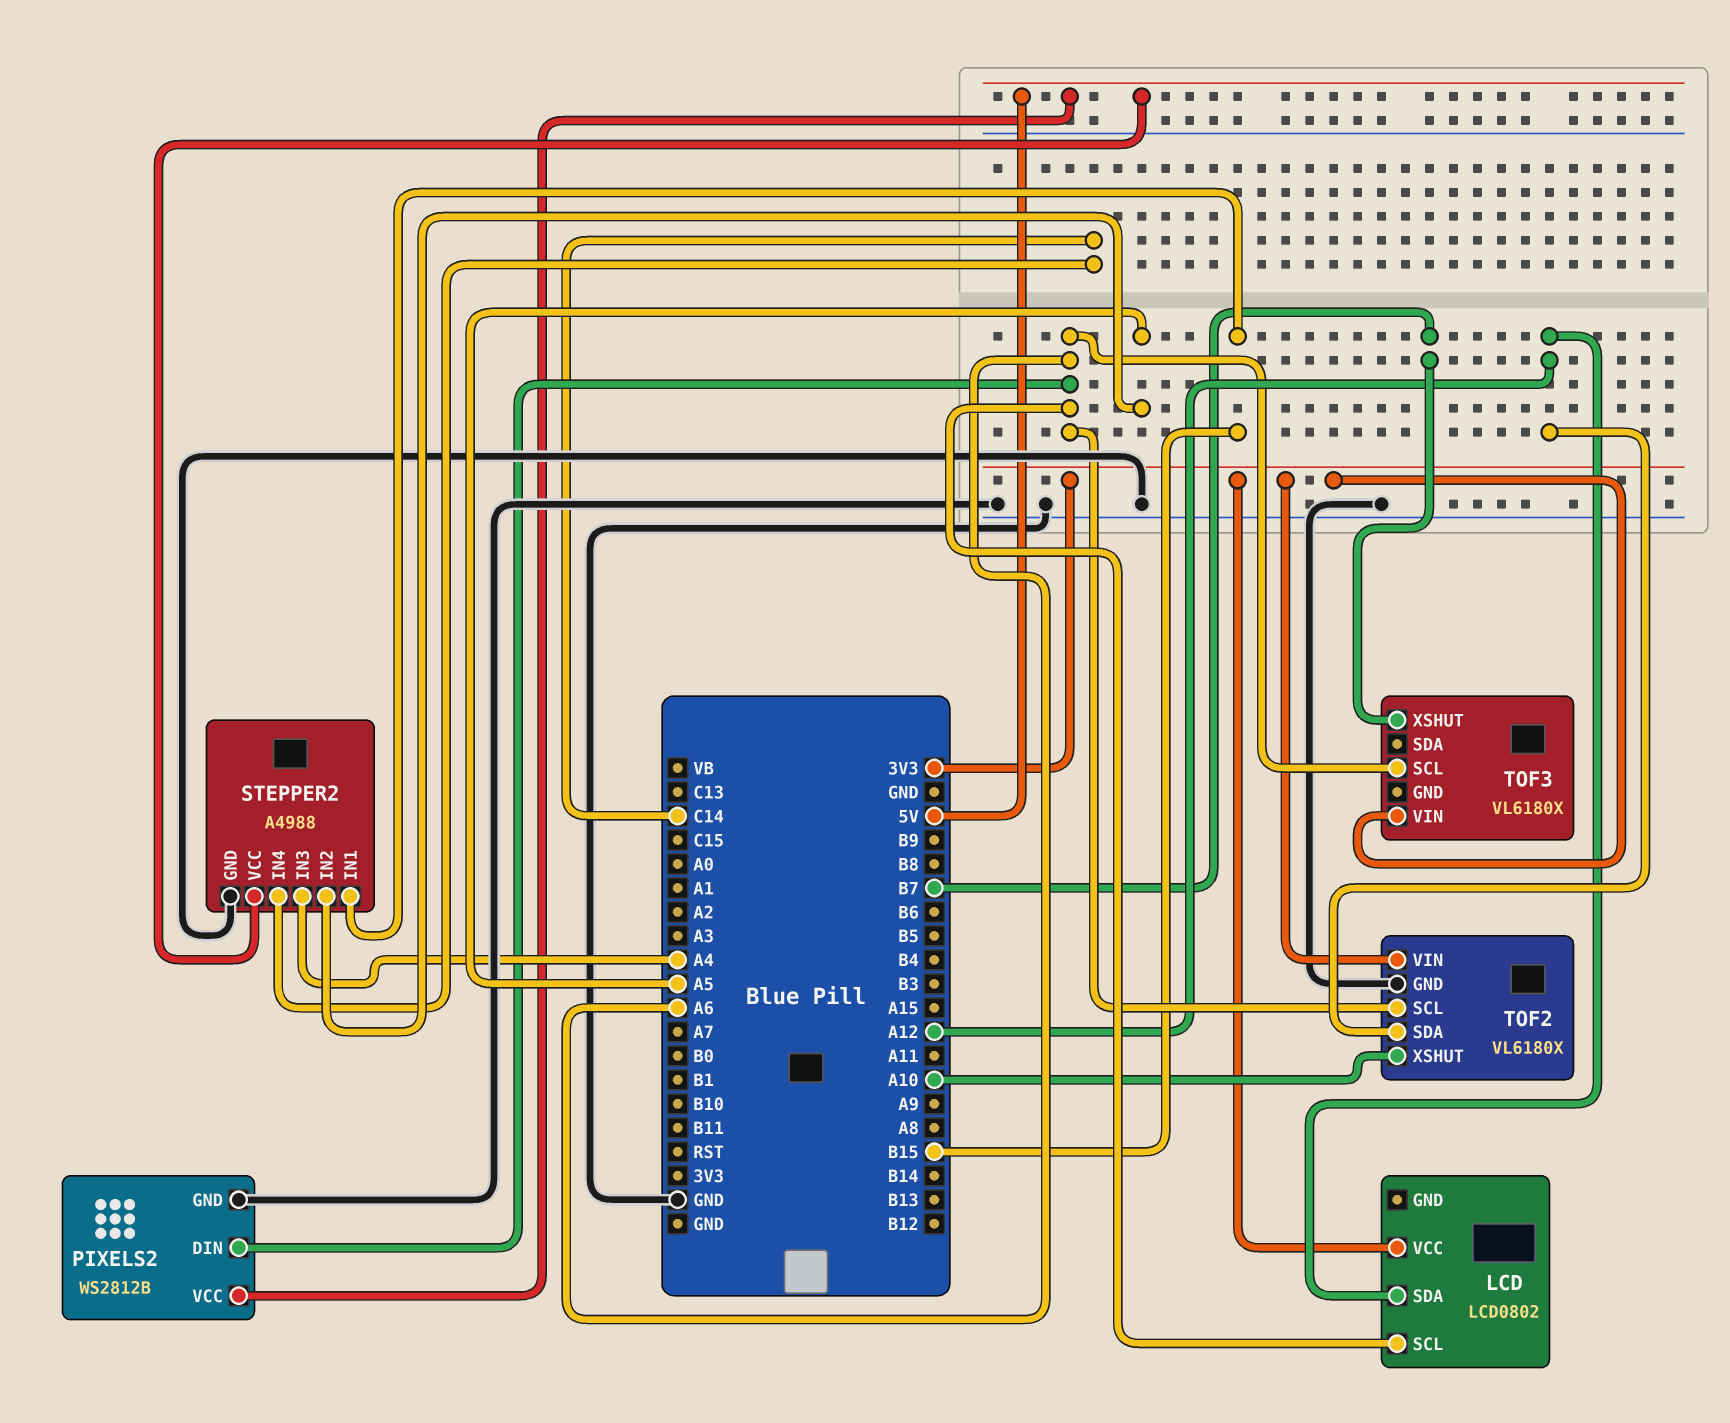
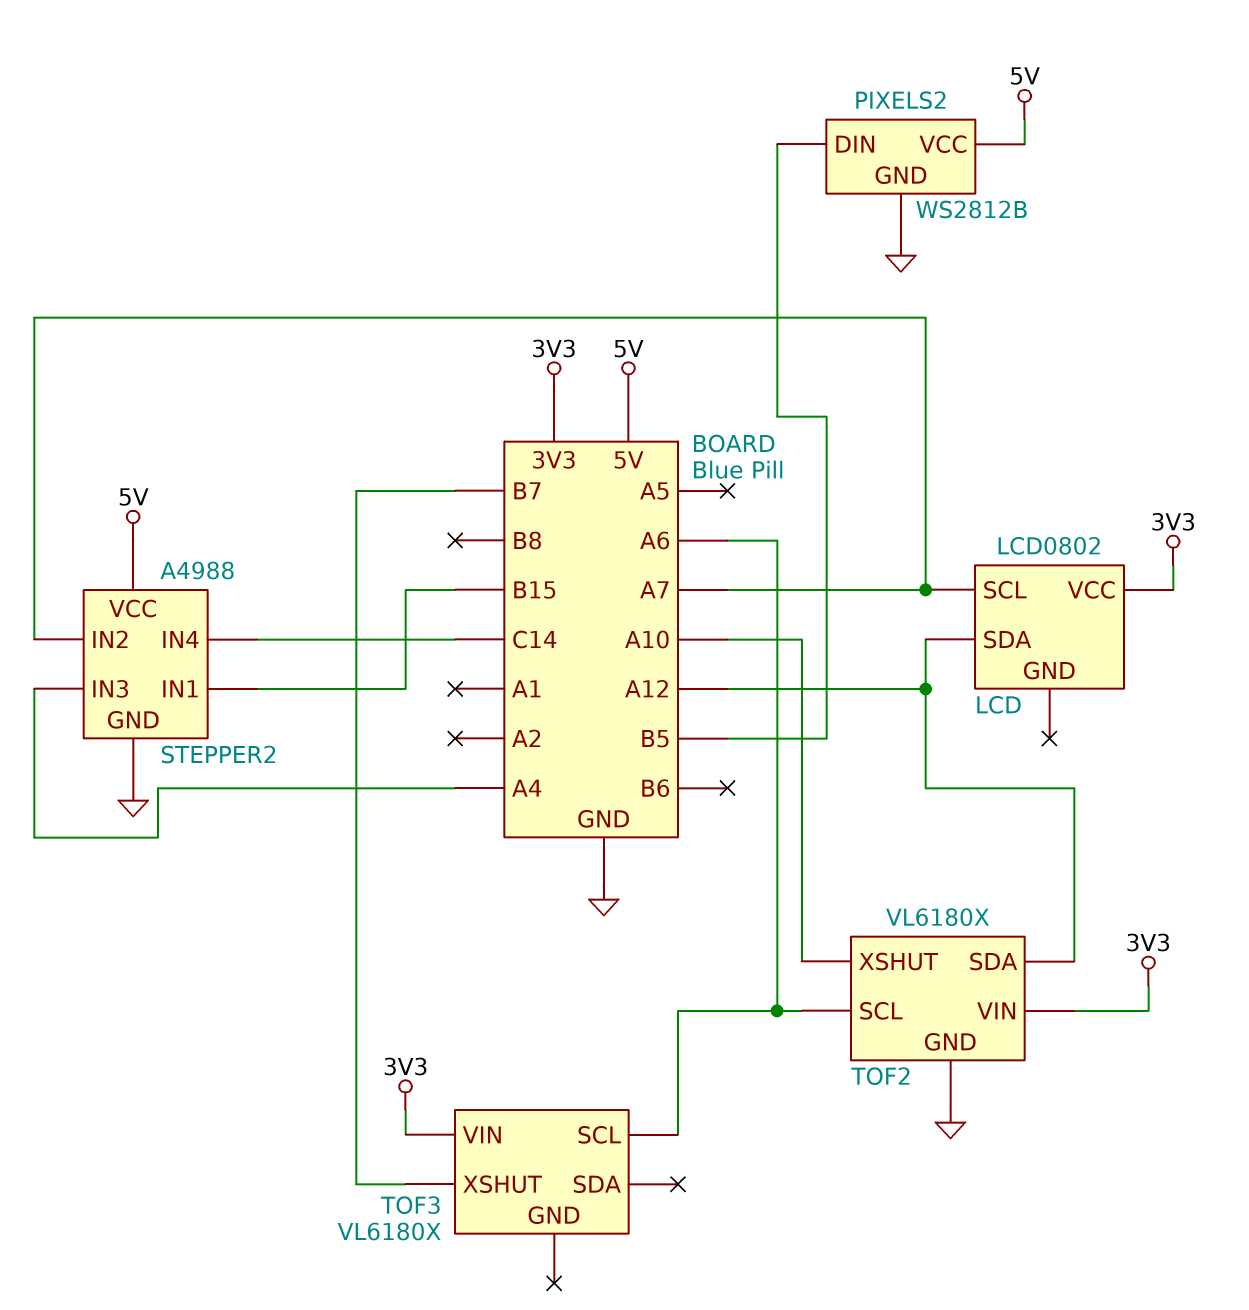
LCD pin SCL: A6 -> A7
PIXELS2 pin DIN: A6 -> B5
STEPPER2 pin IN2: A5 -> A7

